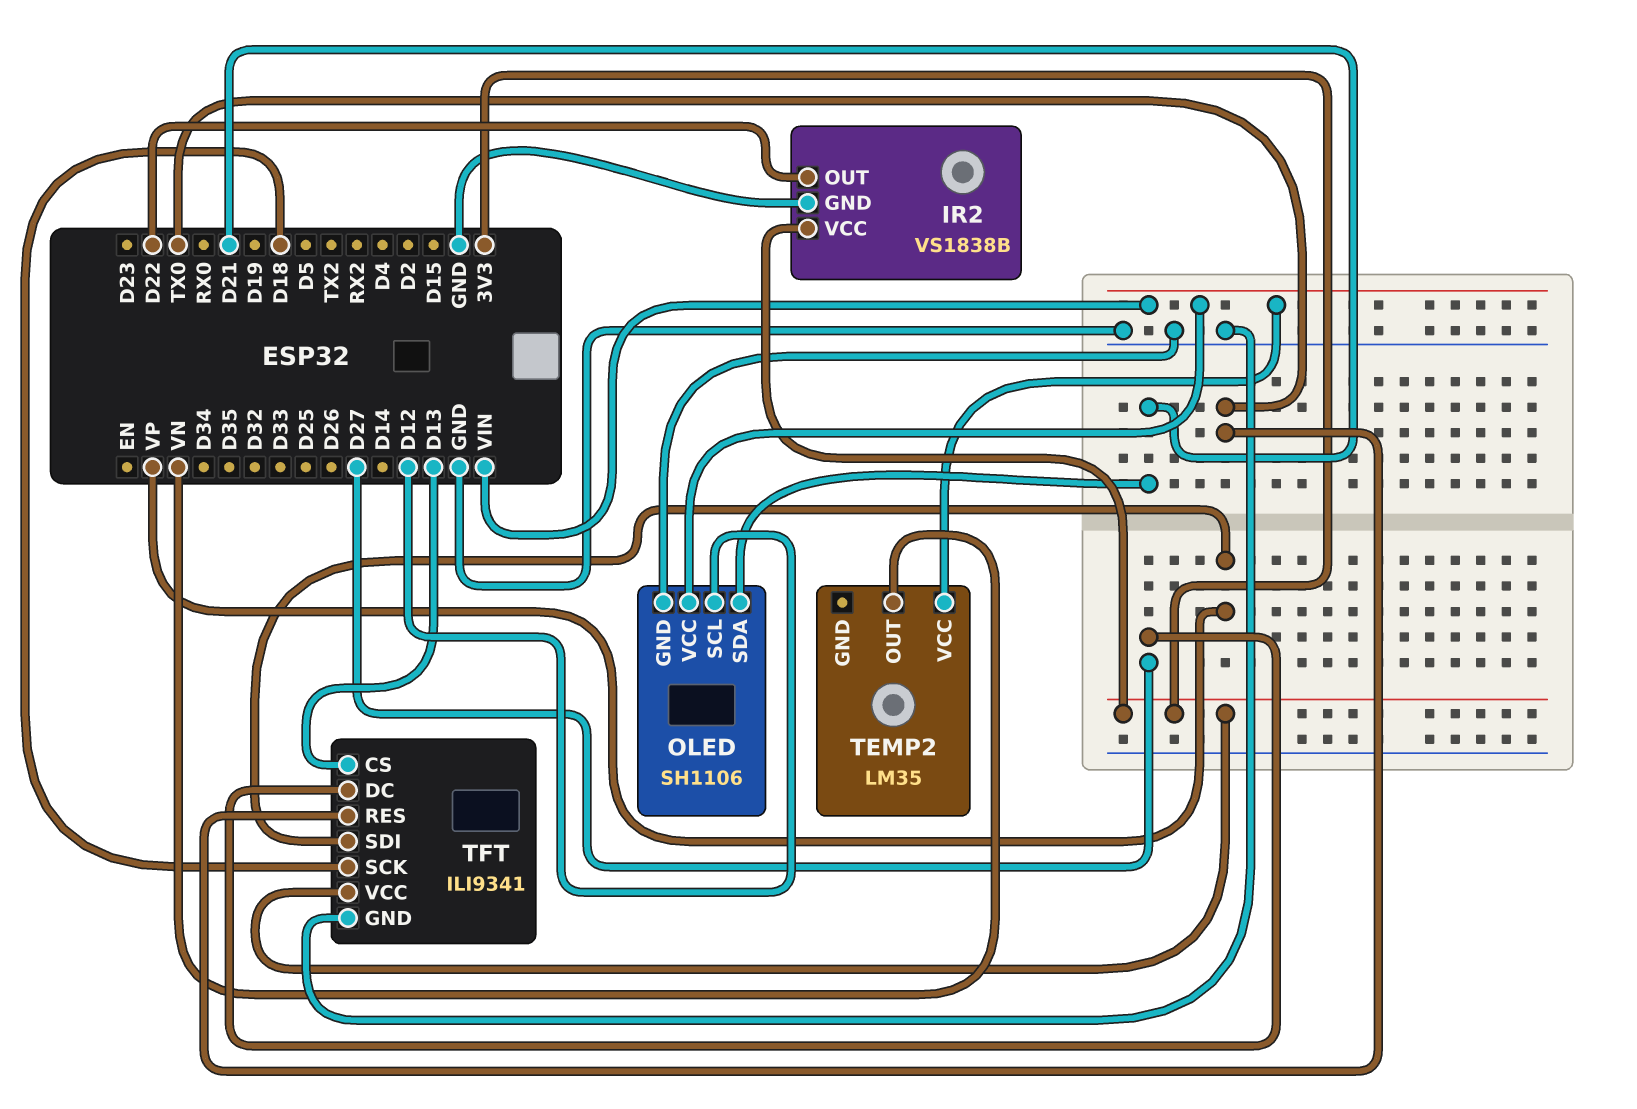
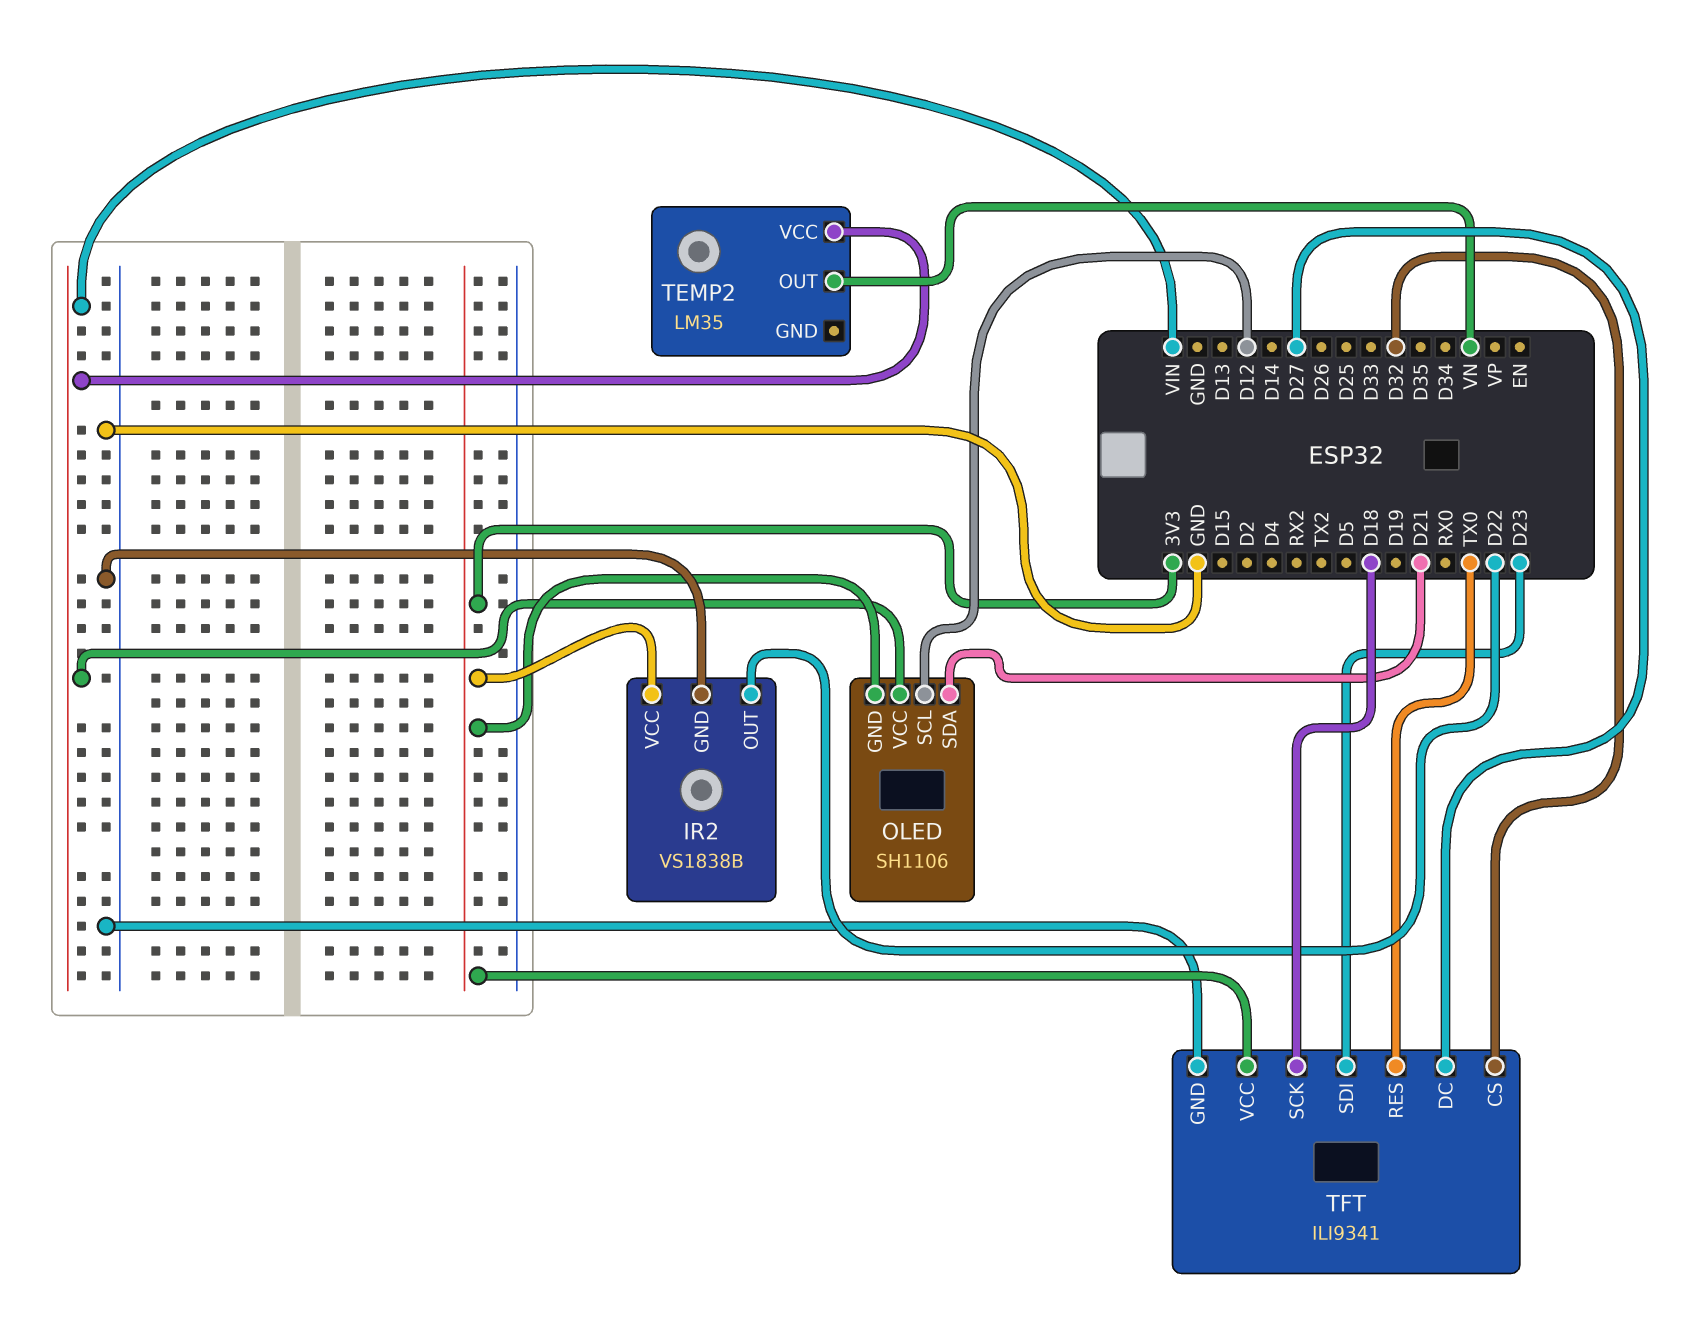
OLED pin GND: GND -> 3V3
TFT pin CS: D13 -> D32
TFT pin SDI: VP -> D23

